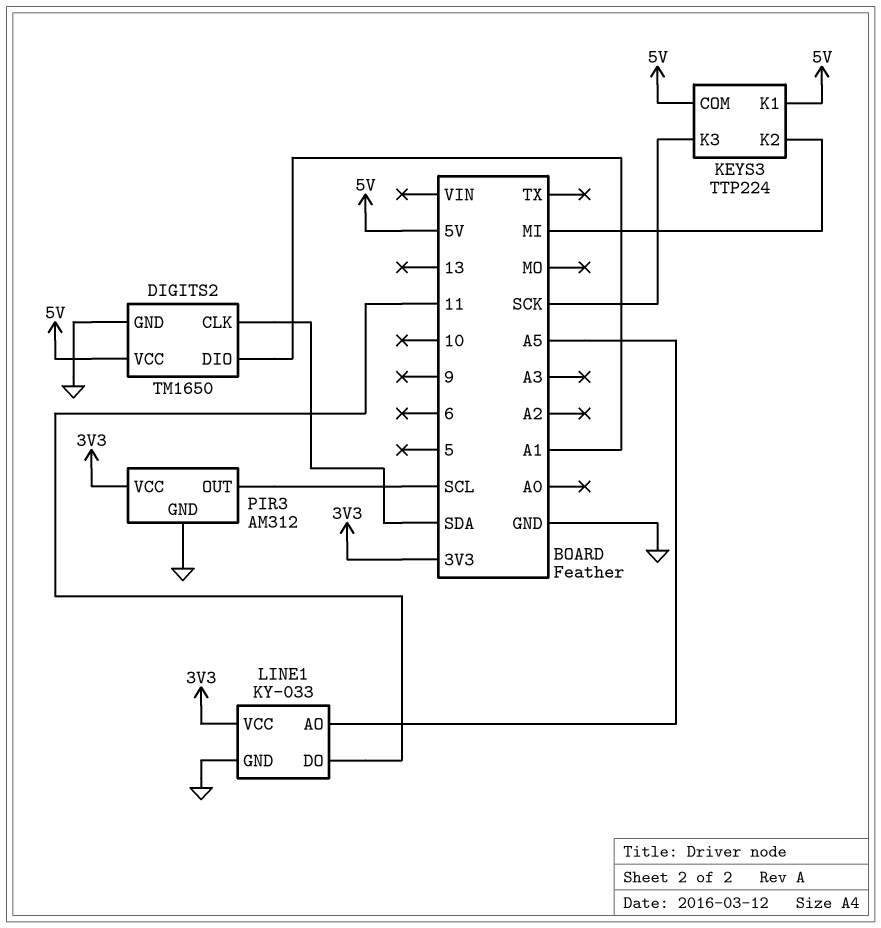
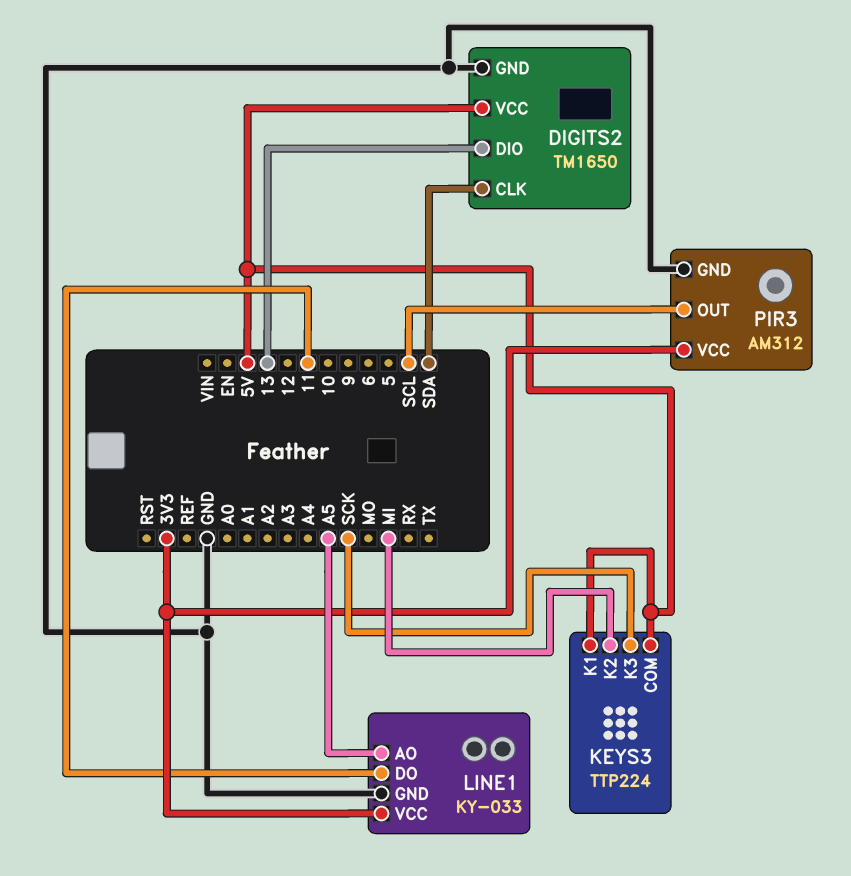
DIGITS2 pin DIO: A1 -> 13

